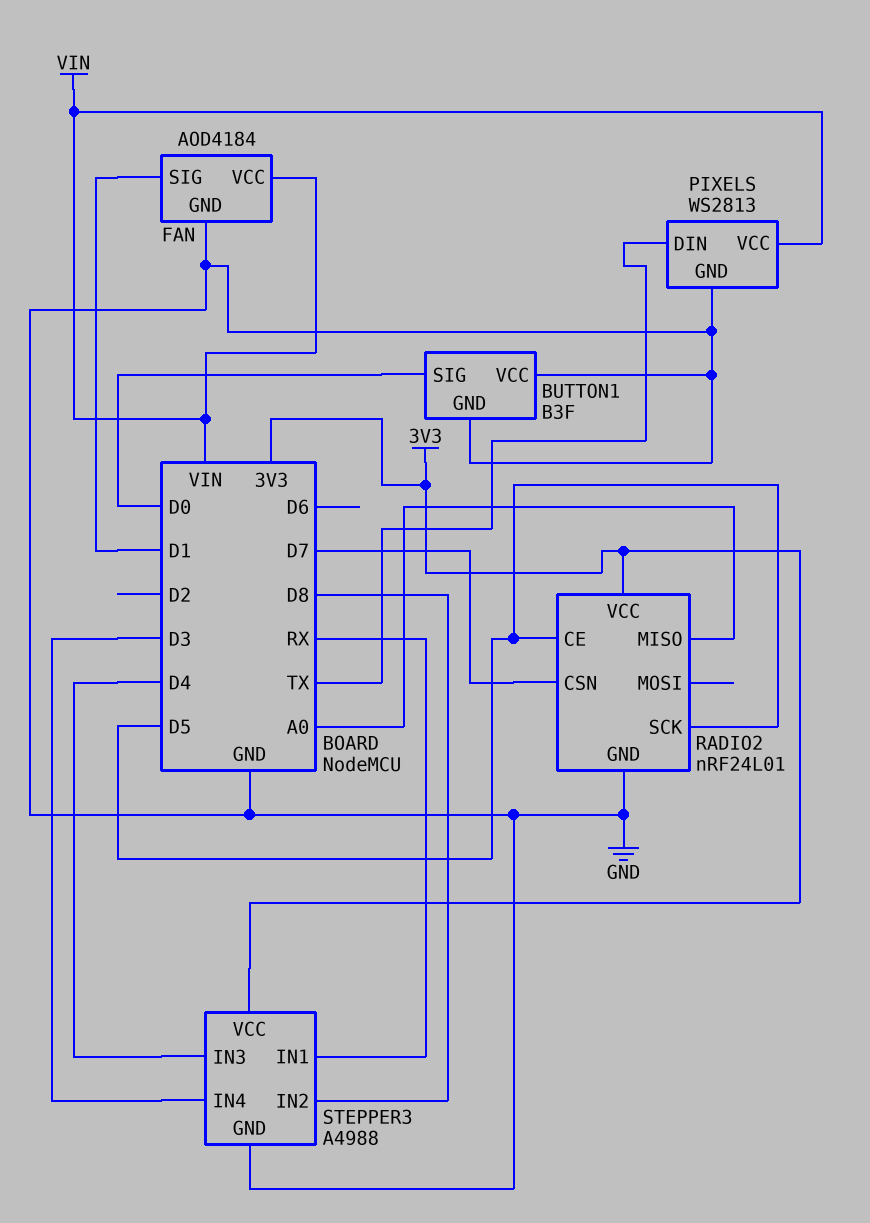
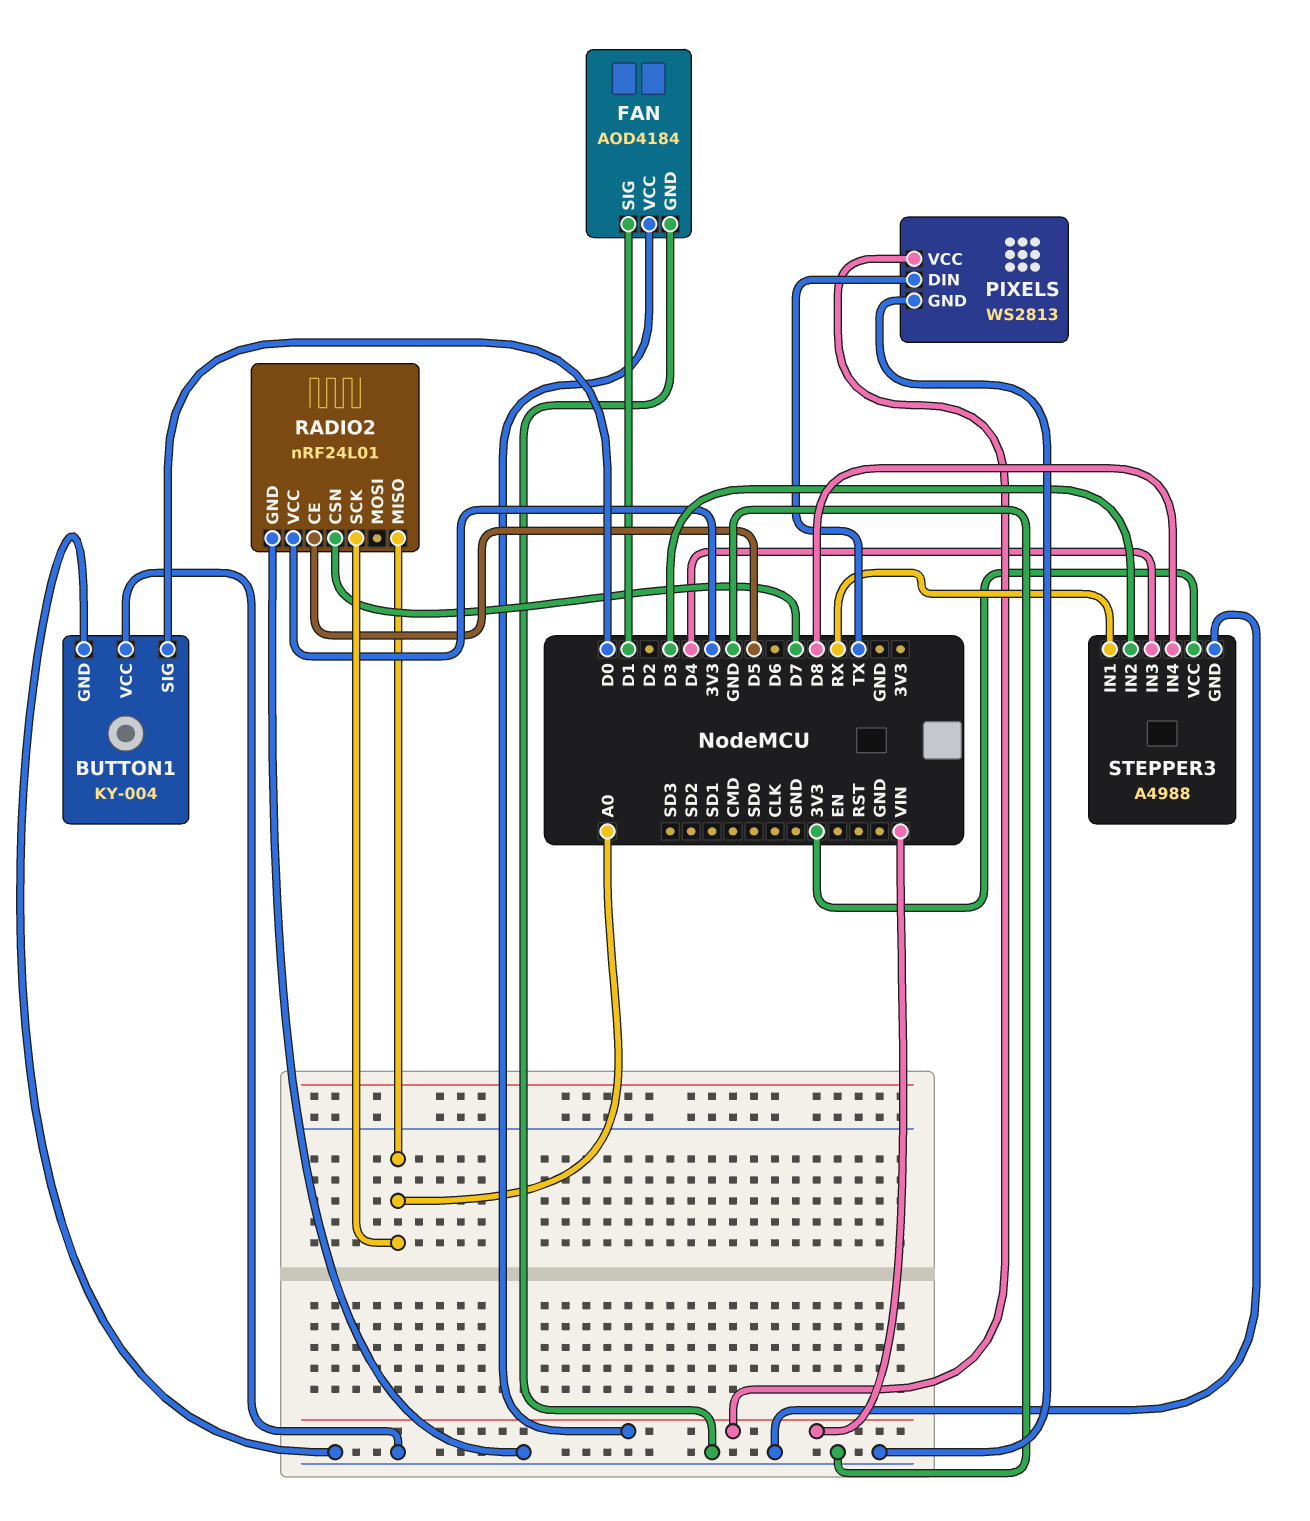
BUTTON1: B3F -> KY-004
RADIO2 pin SCK: D5 -> A0
STEPPER3 pin IN2: D8 -> D3
STEPPER3 pin IN4: D3 -> D8

